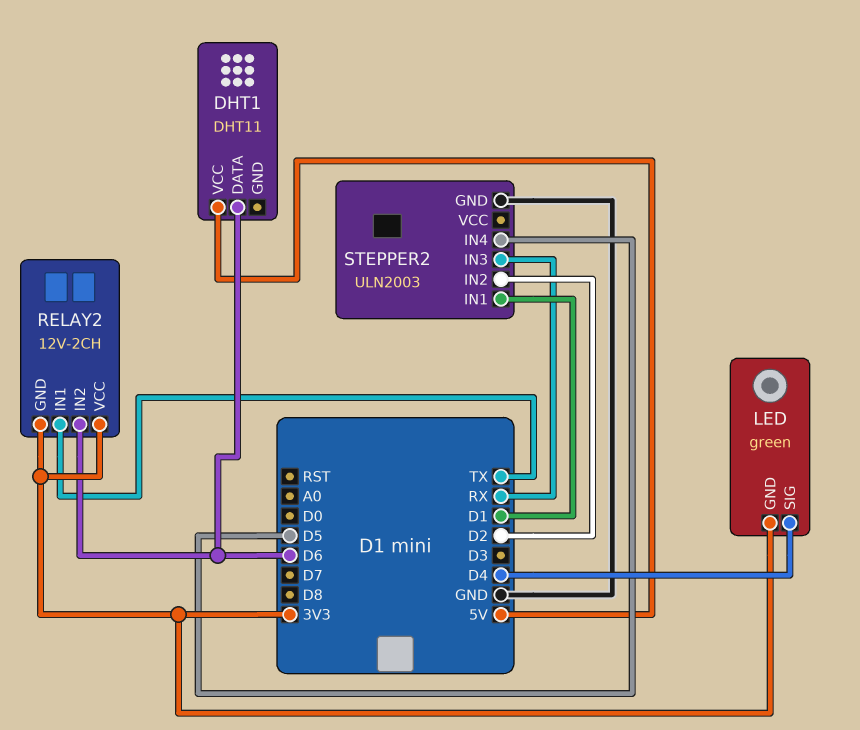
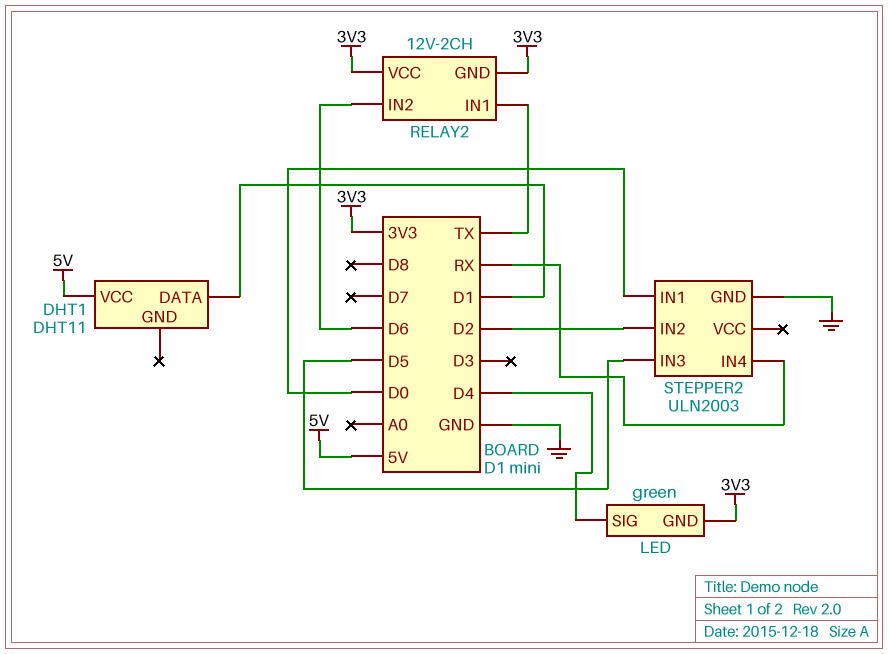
DHT1 pin DATA: D6 -> D1
STEPPER2 pin IN1: D1 -> D0
STEPPER2 pin IN3: RX -> D5
STEPPER2 pin IN4: D5 -> RX

